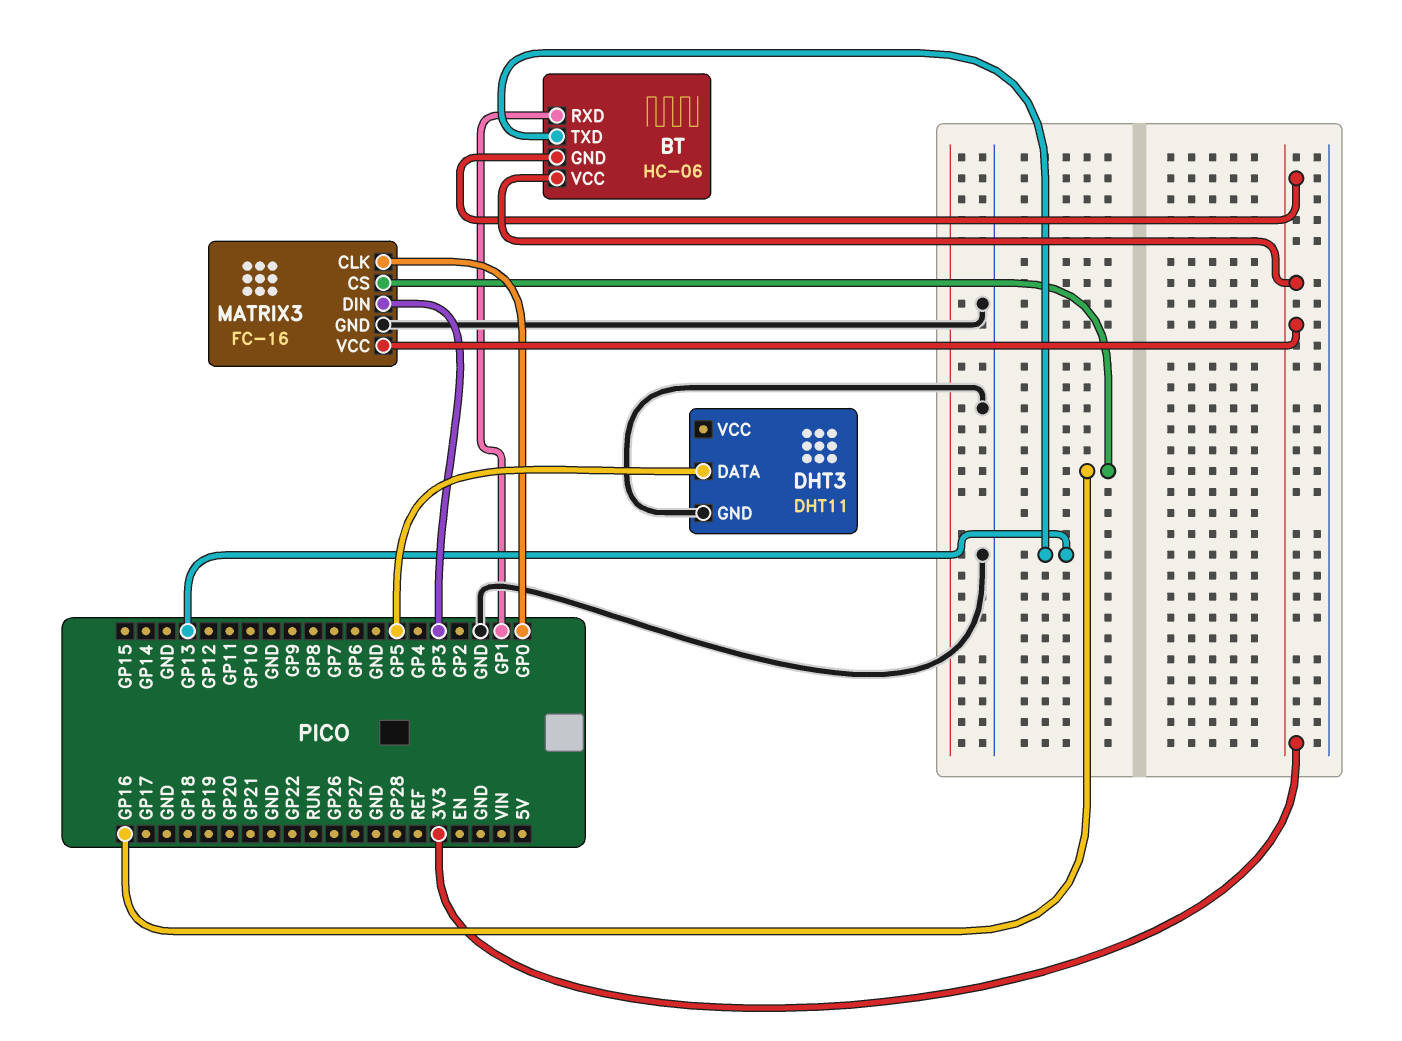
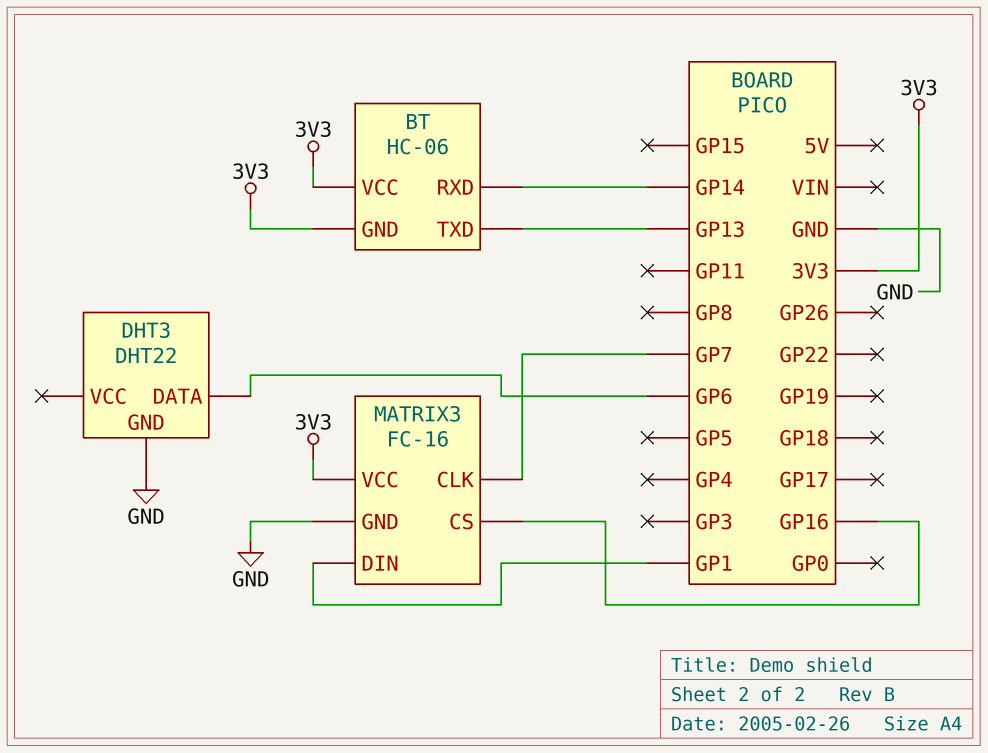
BT pin RXD: GP1 -> GP14
DHT3: DHT11 -> DHT22
DHT3 pin DATA: GP5 -> GP6
MATRIX3 pin CLK: GP0 -> GP7
MATRIX3 pin DIN: GP3 -> GP1

